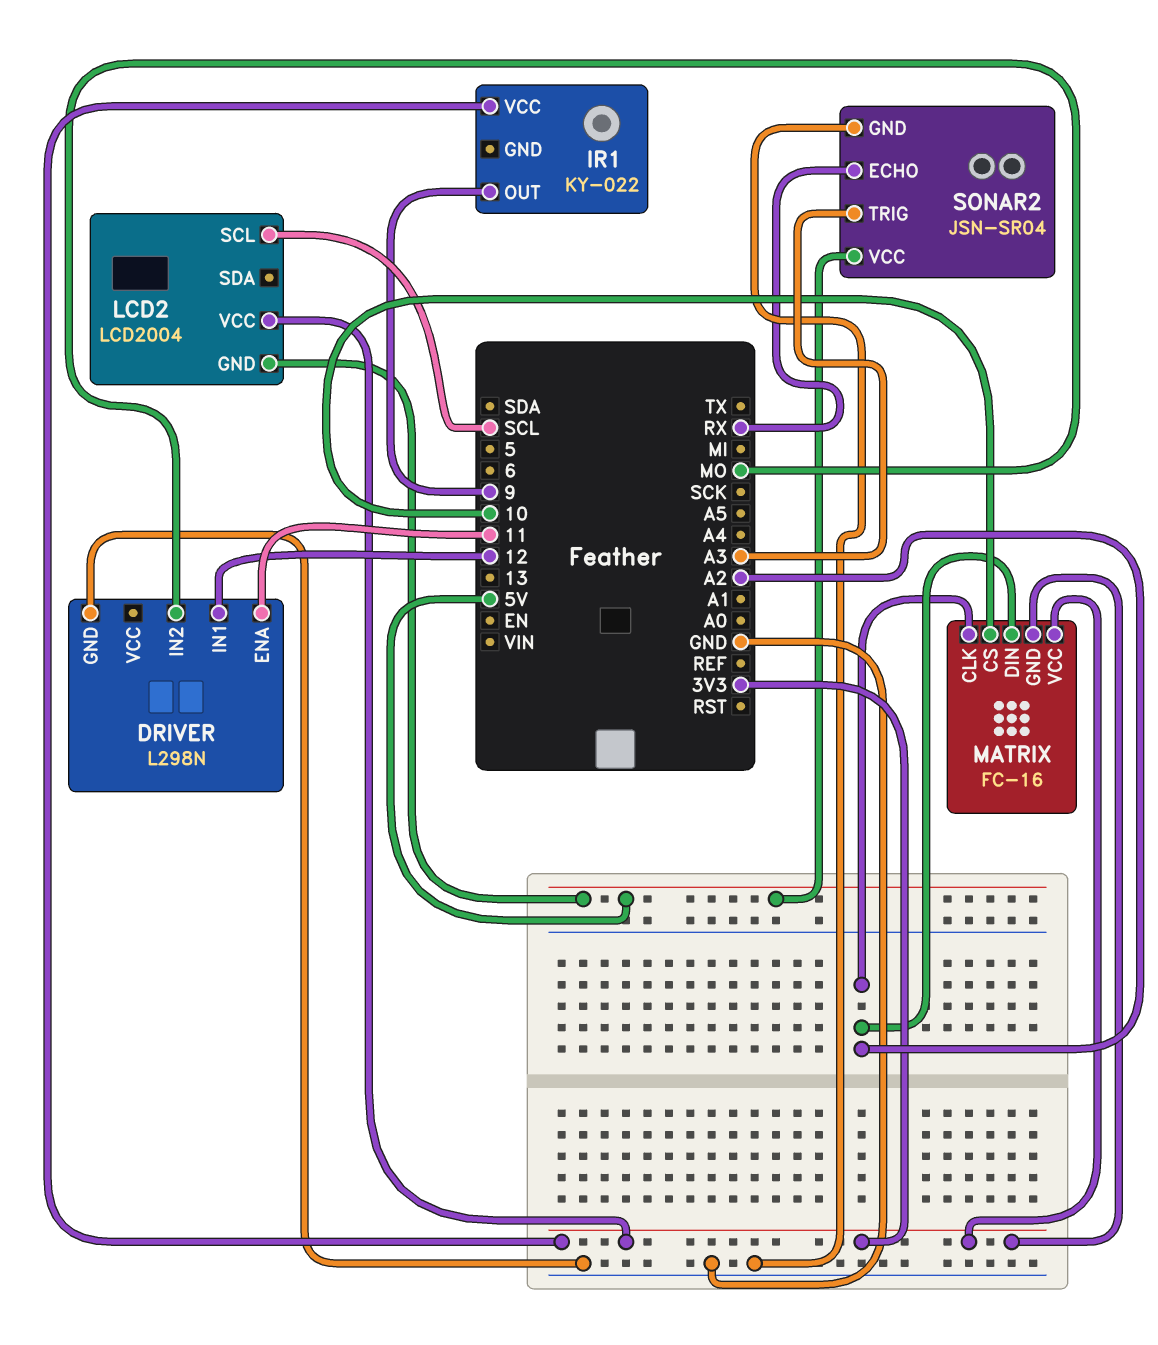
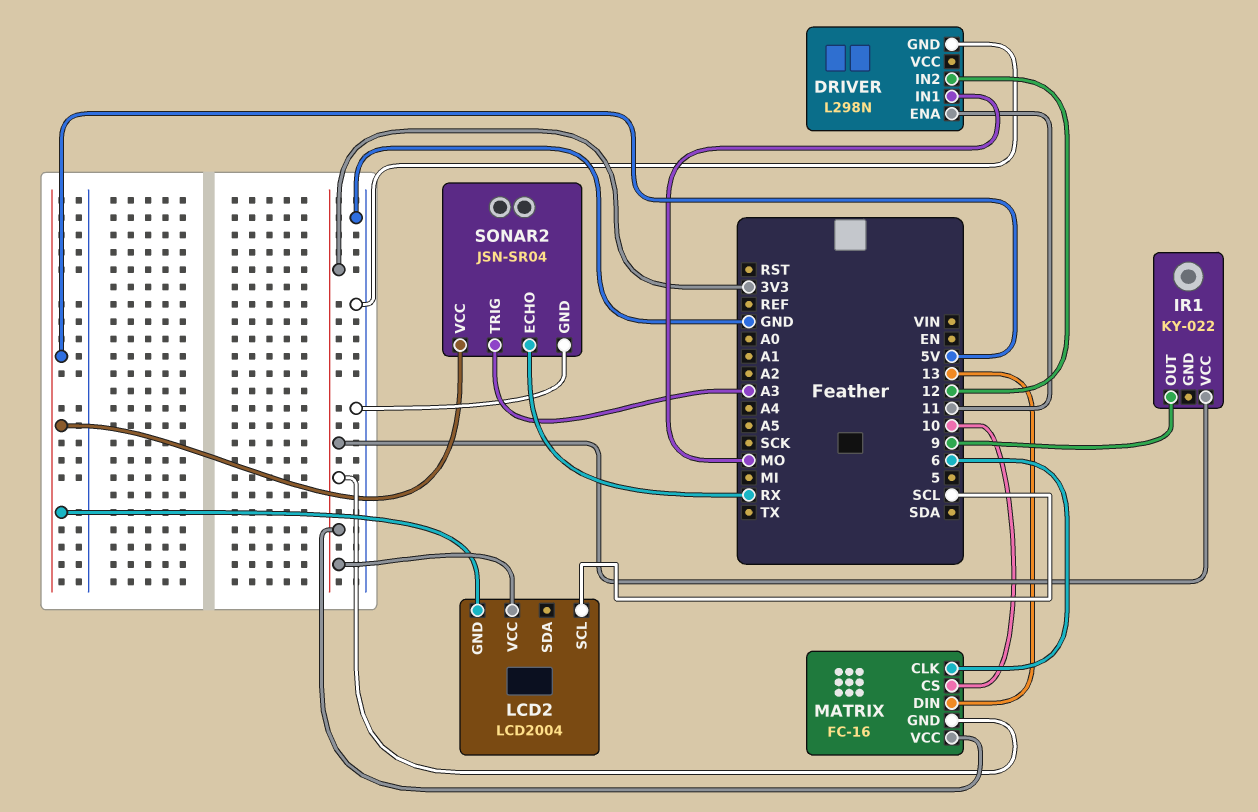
DRIVER pin IN1: 12 -> MO
DRIVER pin IN2: MO -> 12
MATRIX pin CLK: A2 -> 6
MATRIX pin DIN: A2 -> 13

